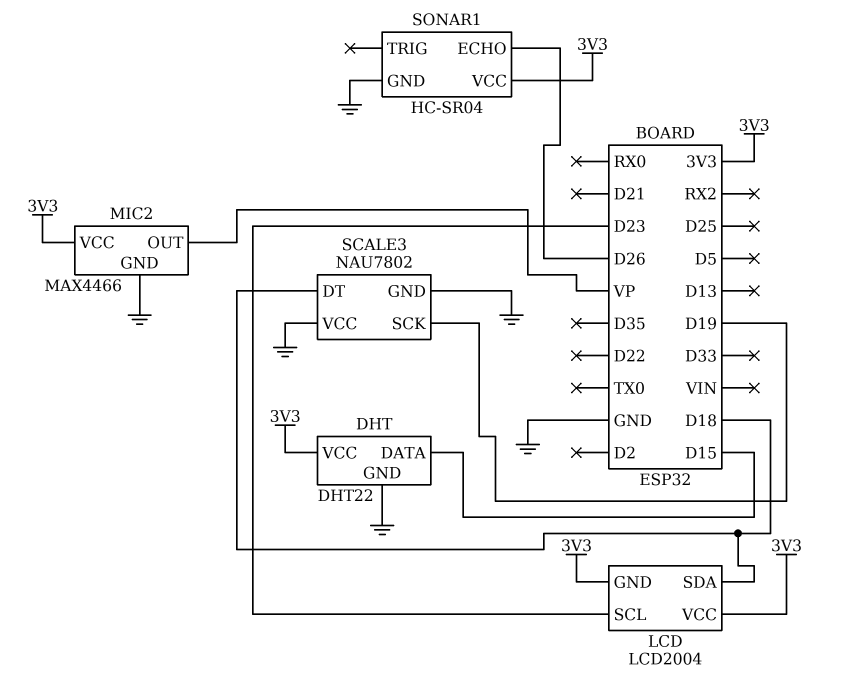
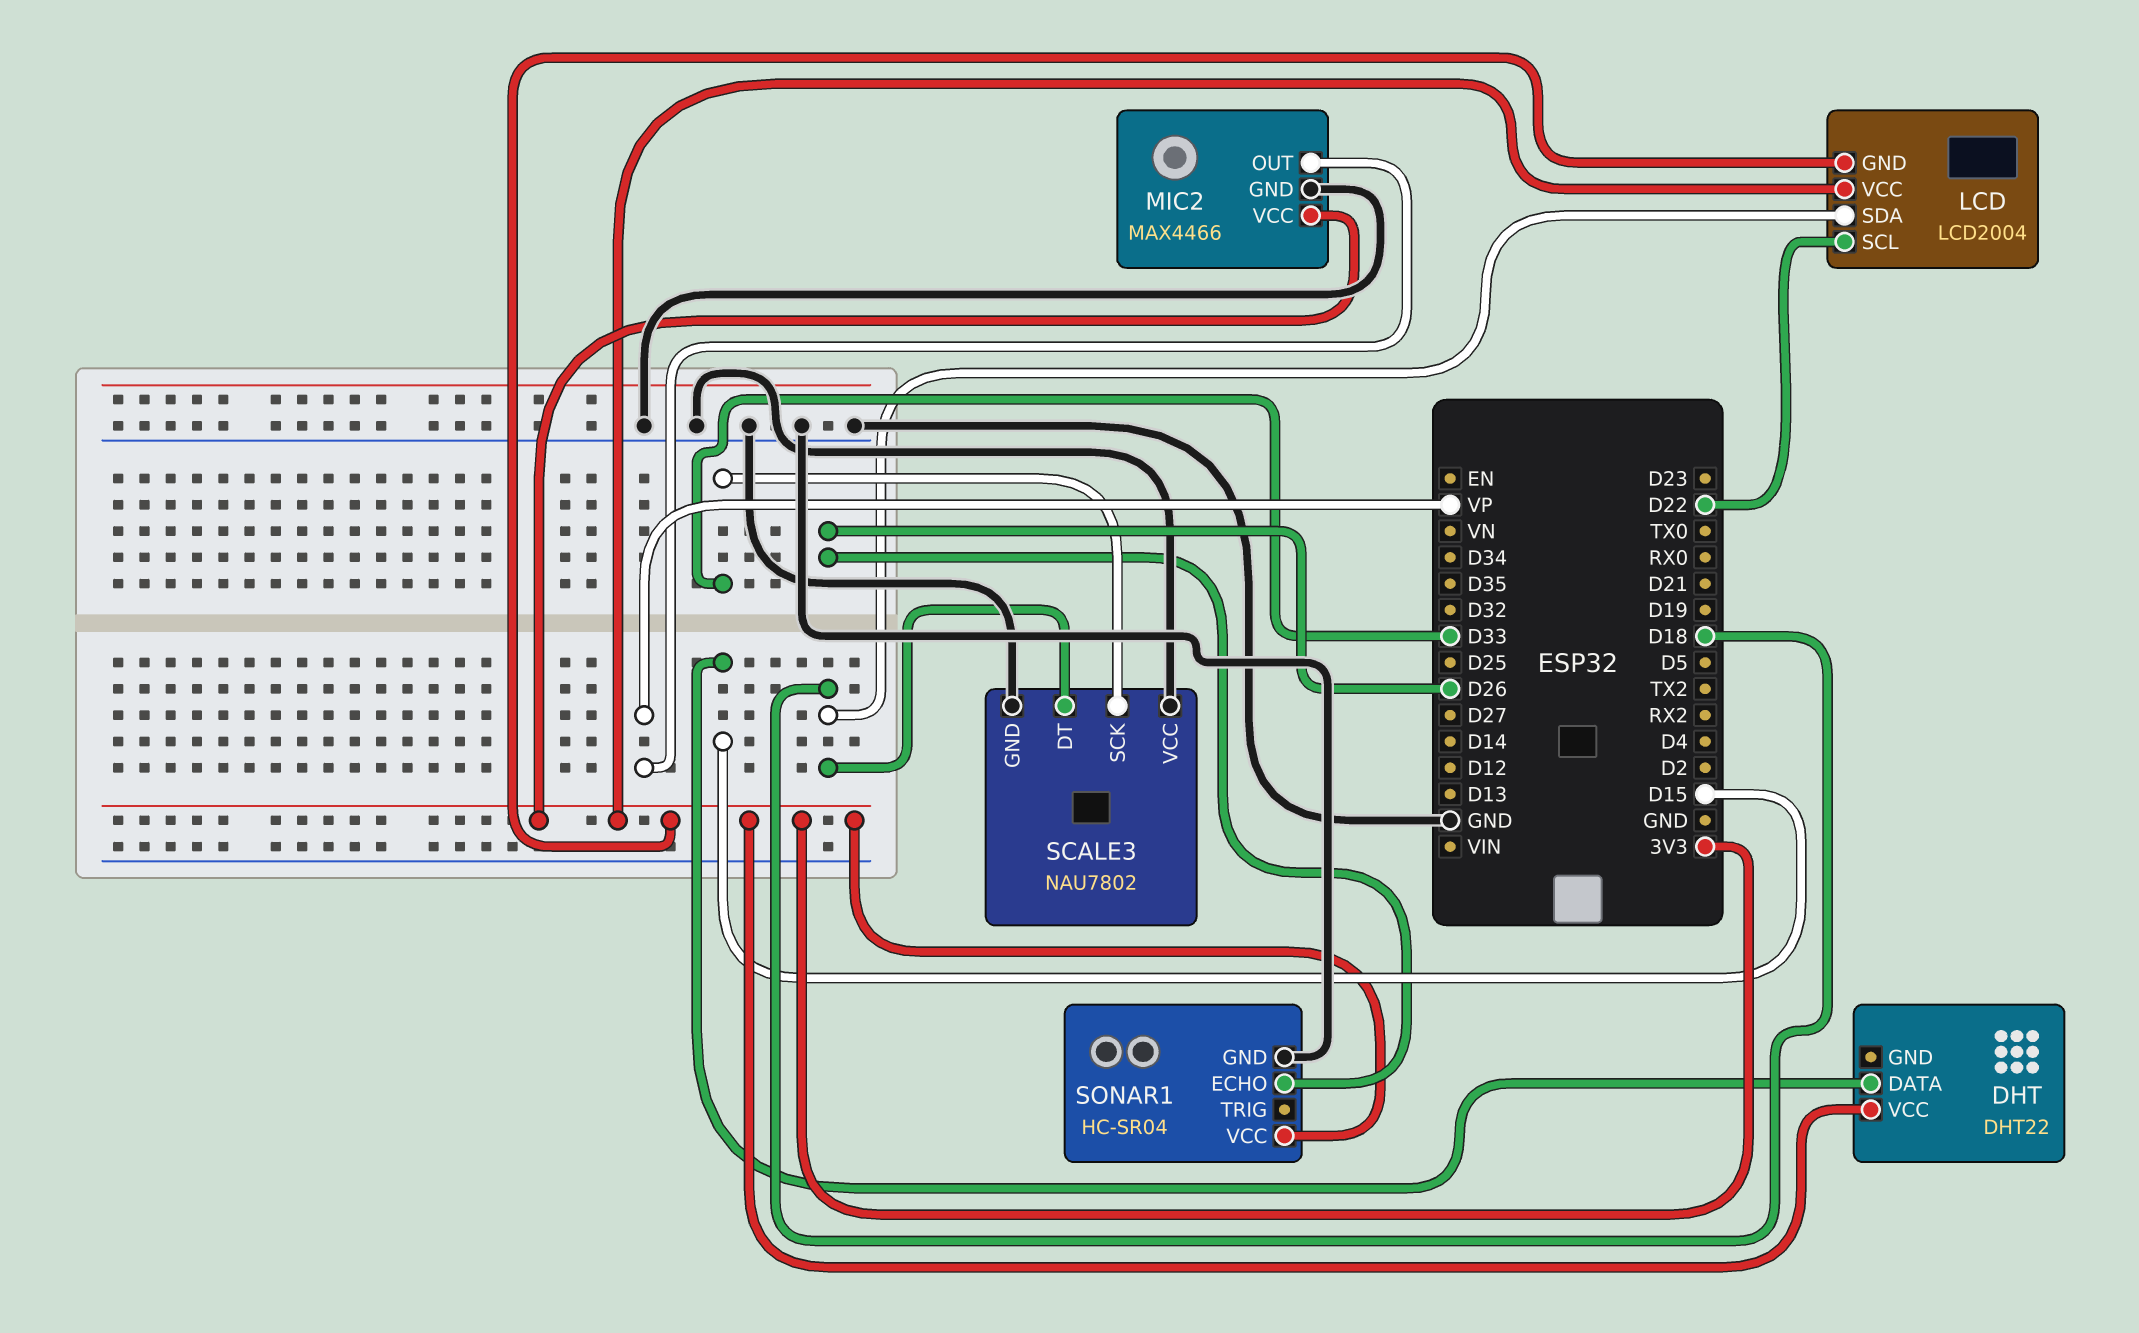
DHT pin GND: GND -> none
LCD pin SCL: D23 -> D22
SCALE3 pin SCK: D19 -> D33

